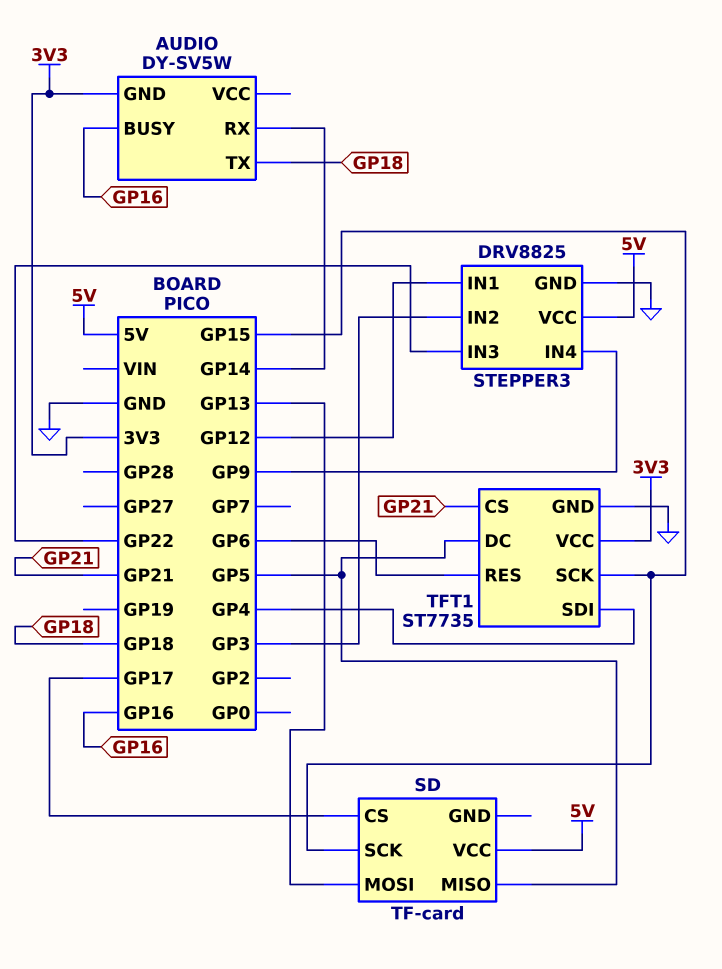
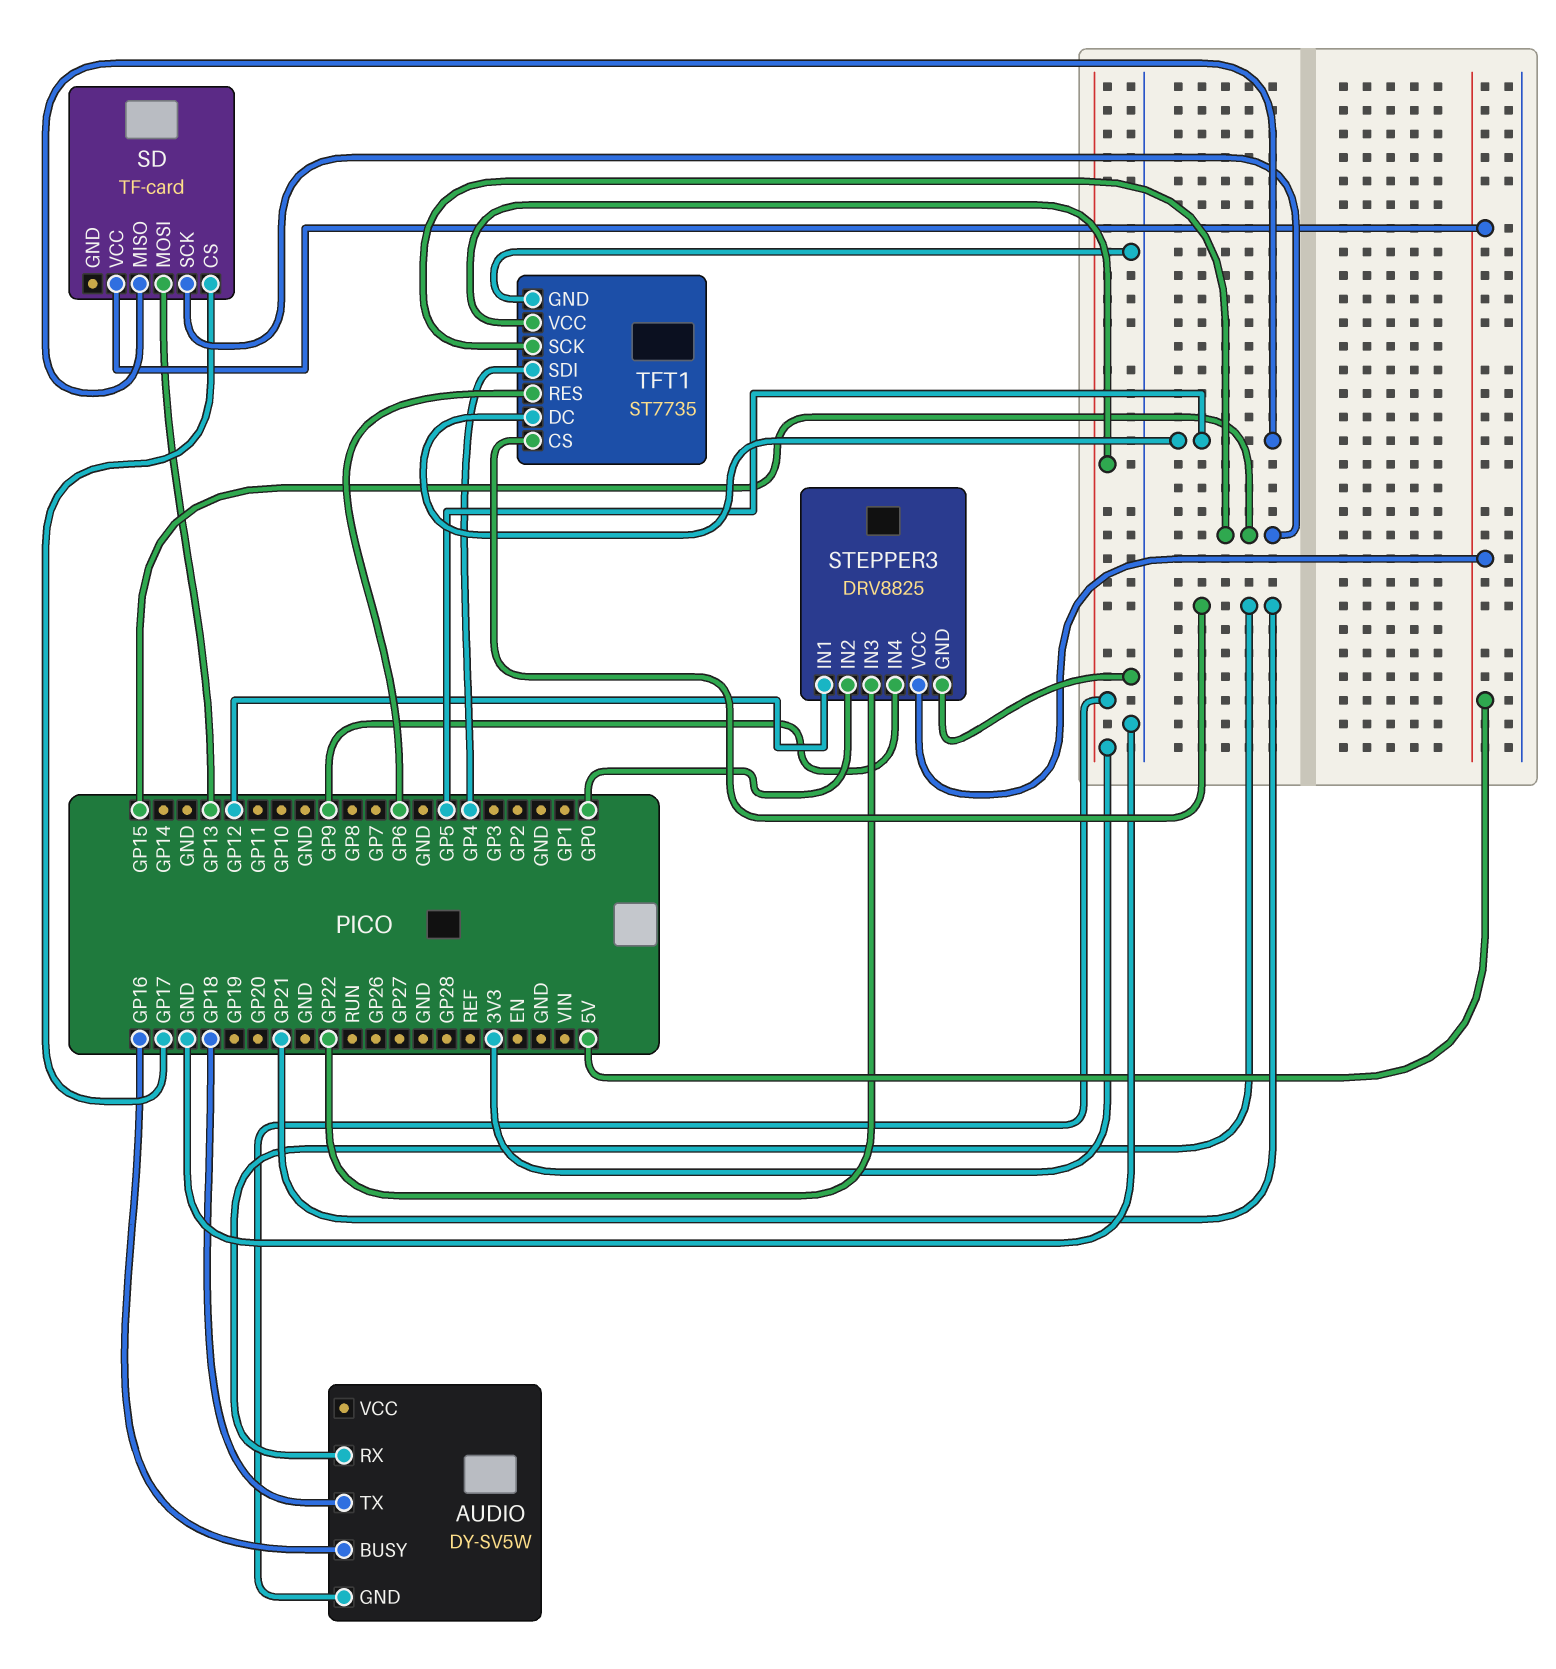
AUDIO pin RX: GP14 -> GP21
STEPPER3 pin IN2: GP3 -> GP0

